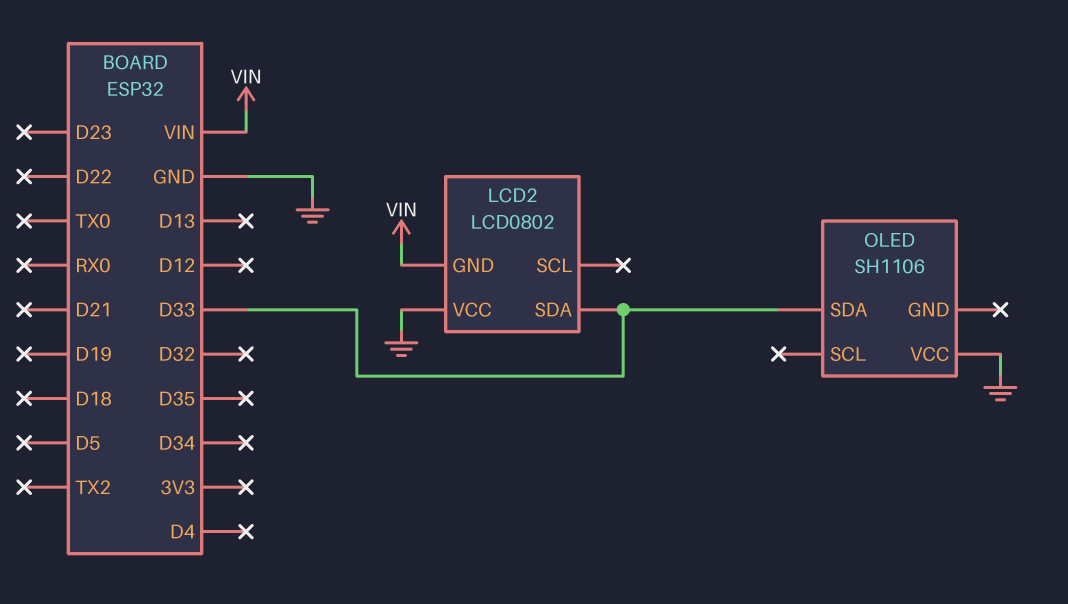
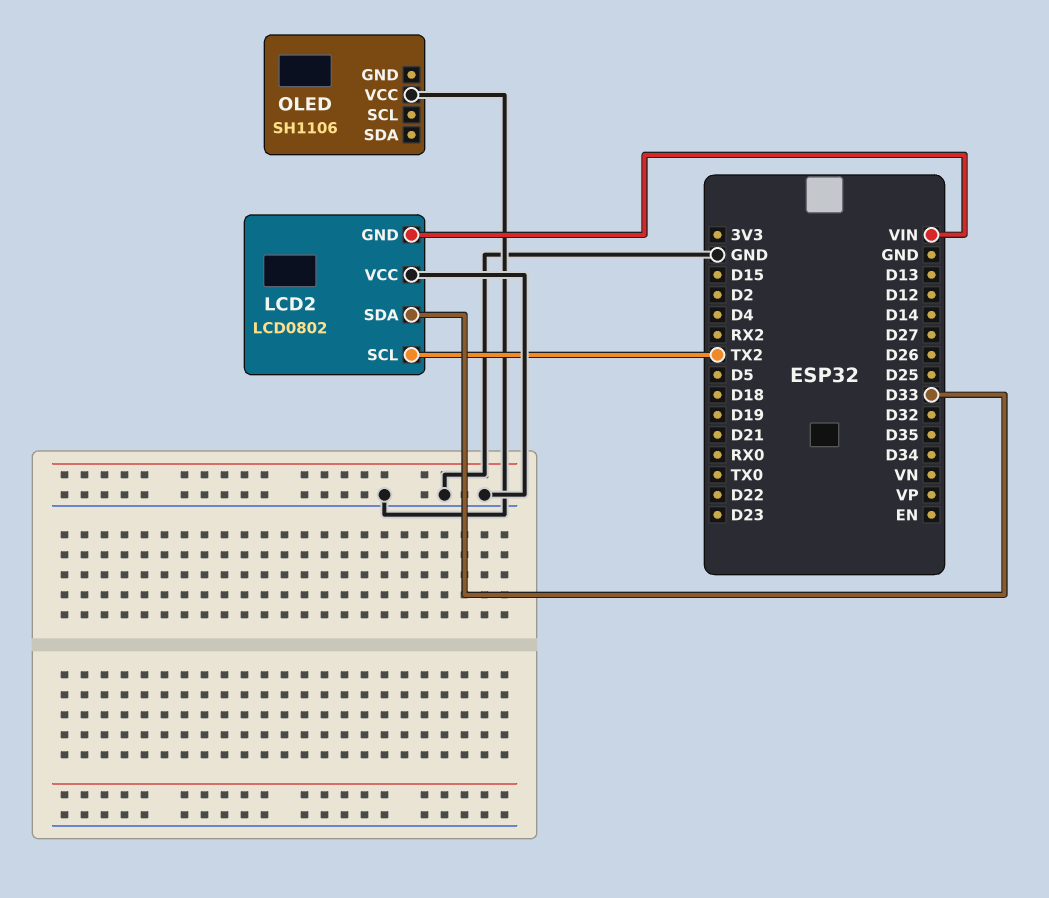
LCD2 pin SCL: none -> TX2
OLED pin SDA: D33 -> none

